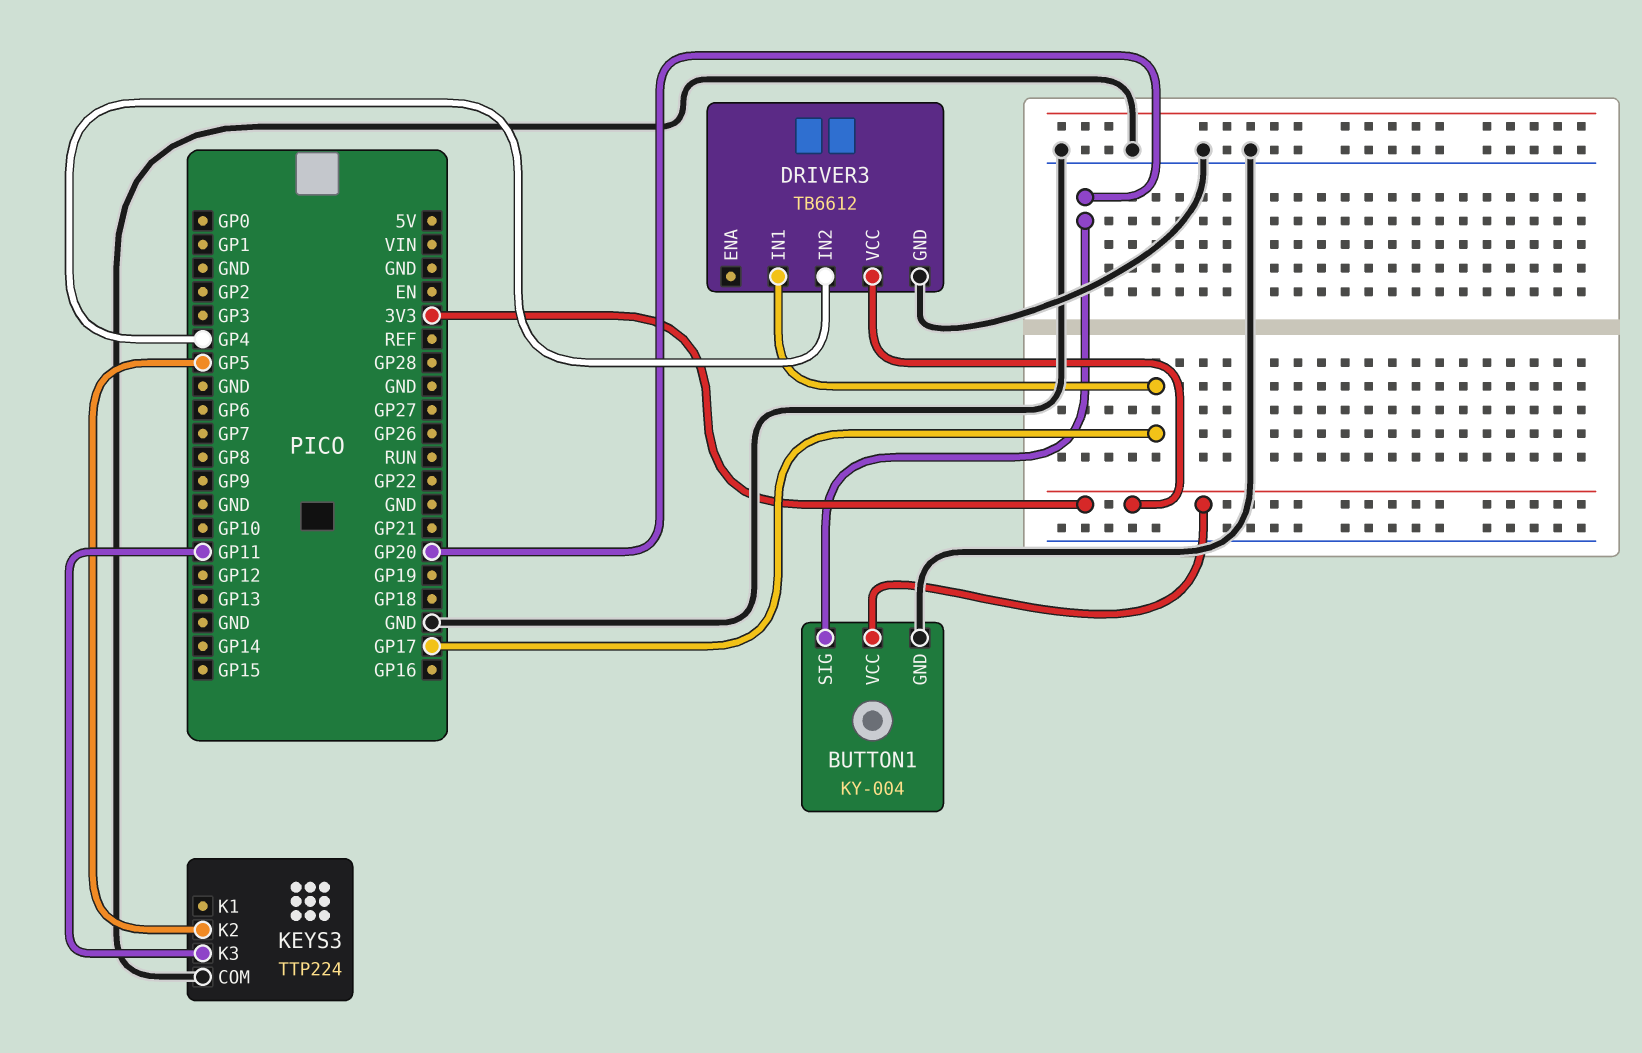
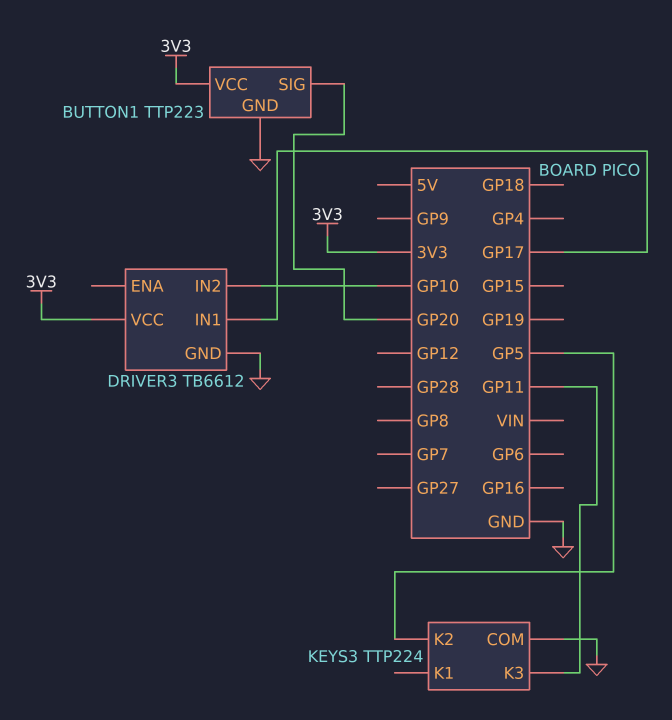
BUTTON1: KY-004 -> TTP223
DRIVER3 pin IN2: GP4 -> GP10

